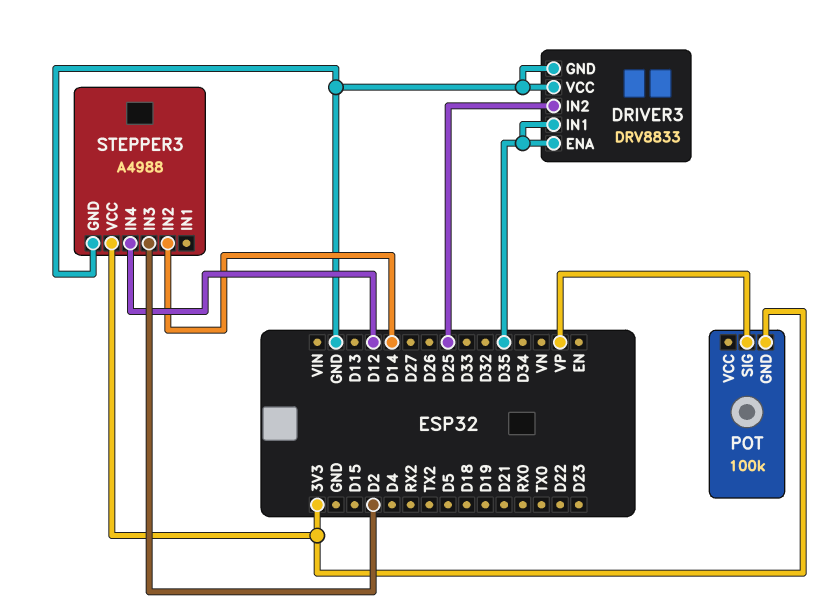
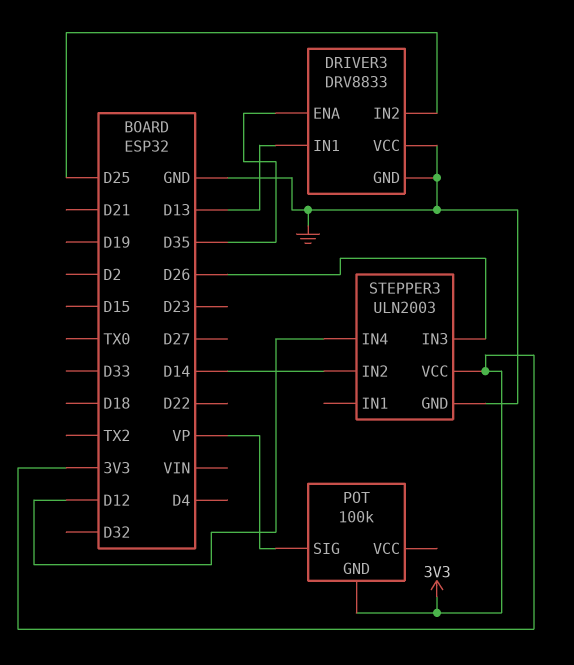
DRIVER3 pin IN1: D35 -> D13
STEPPER3: A4988 -> ULN2003
STEPPER3 pin IN3: D2 -> D26

